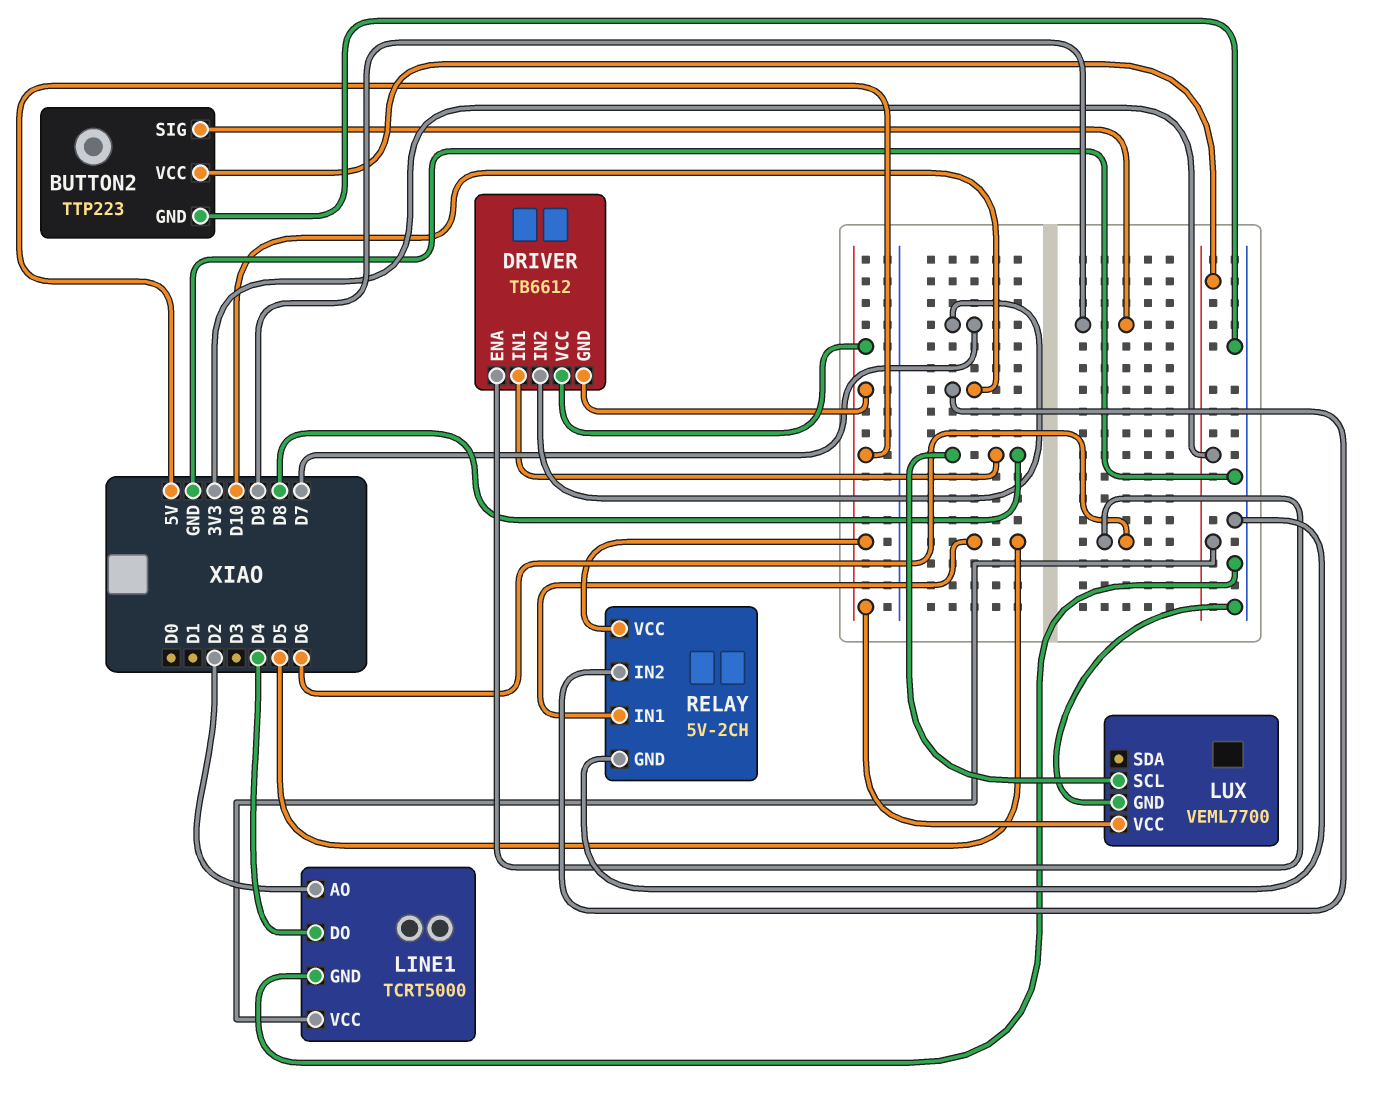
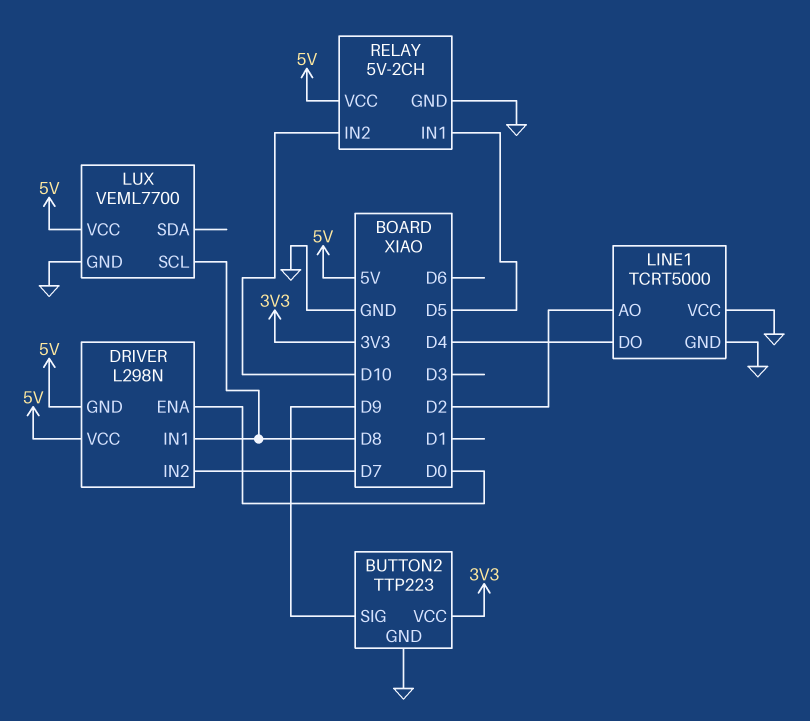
DRIVER: TB6612 -> L298N
DRIVER pin ENA: D6 -> D0
LINE1 pin VCC: 3V3 -> GND

